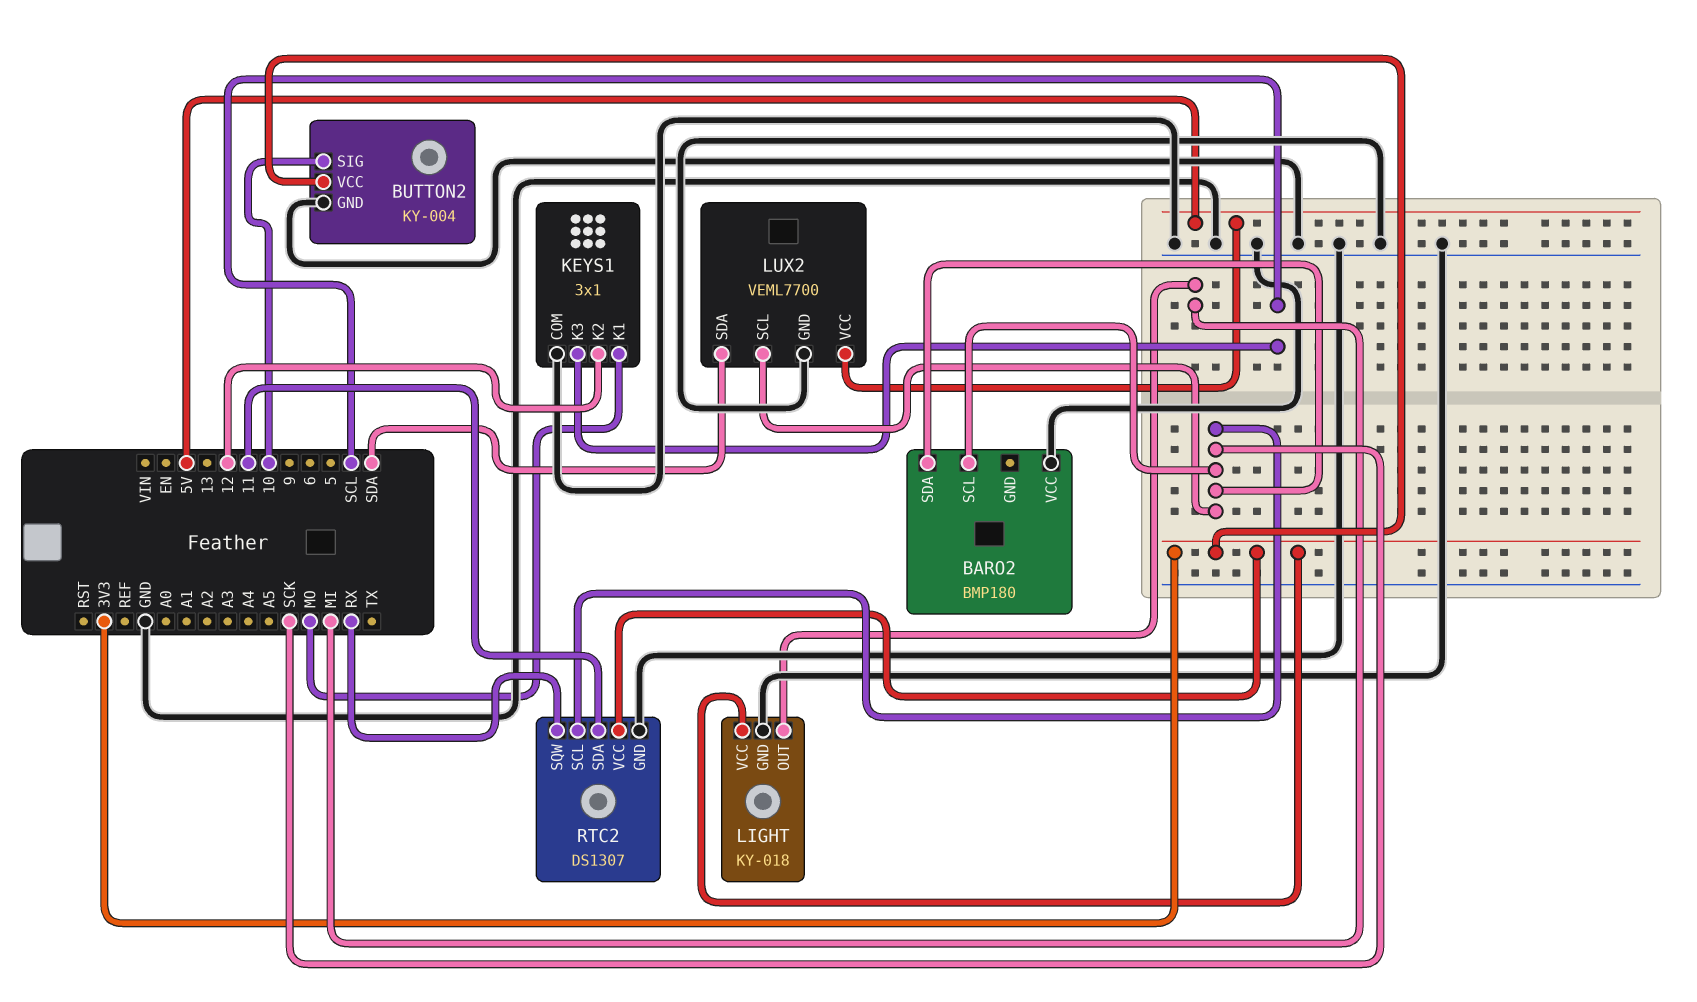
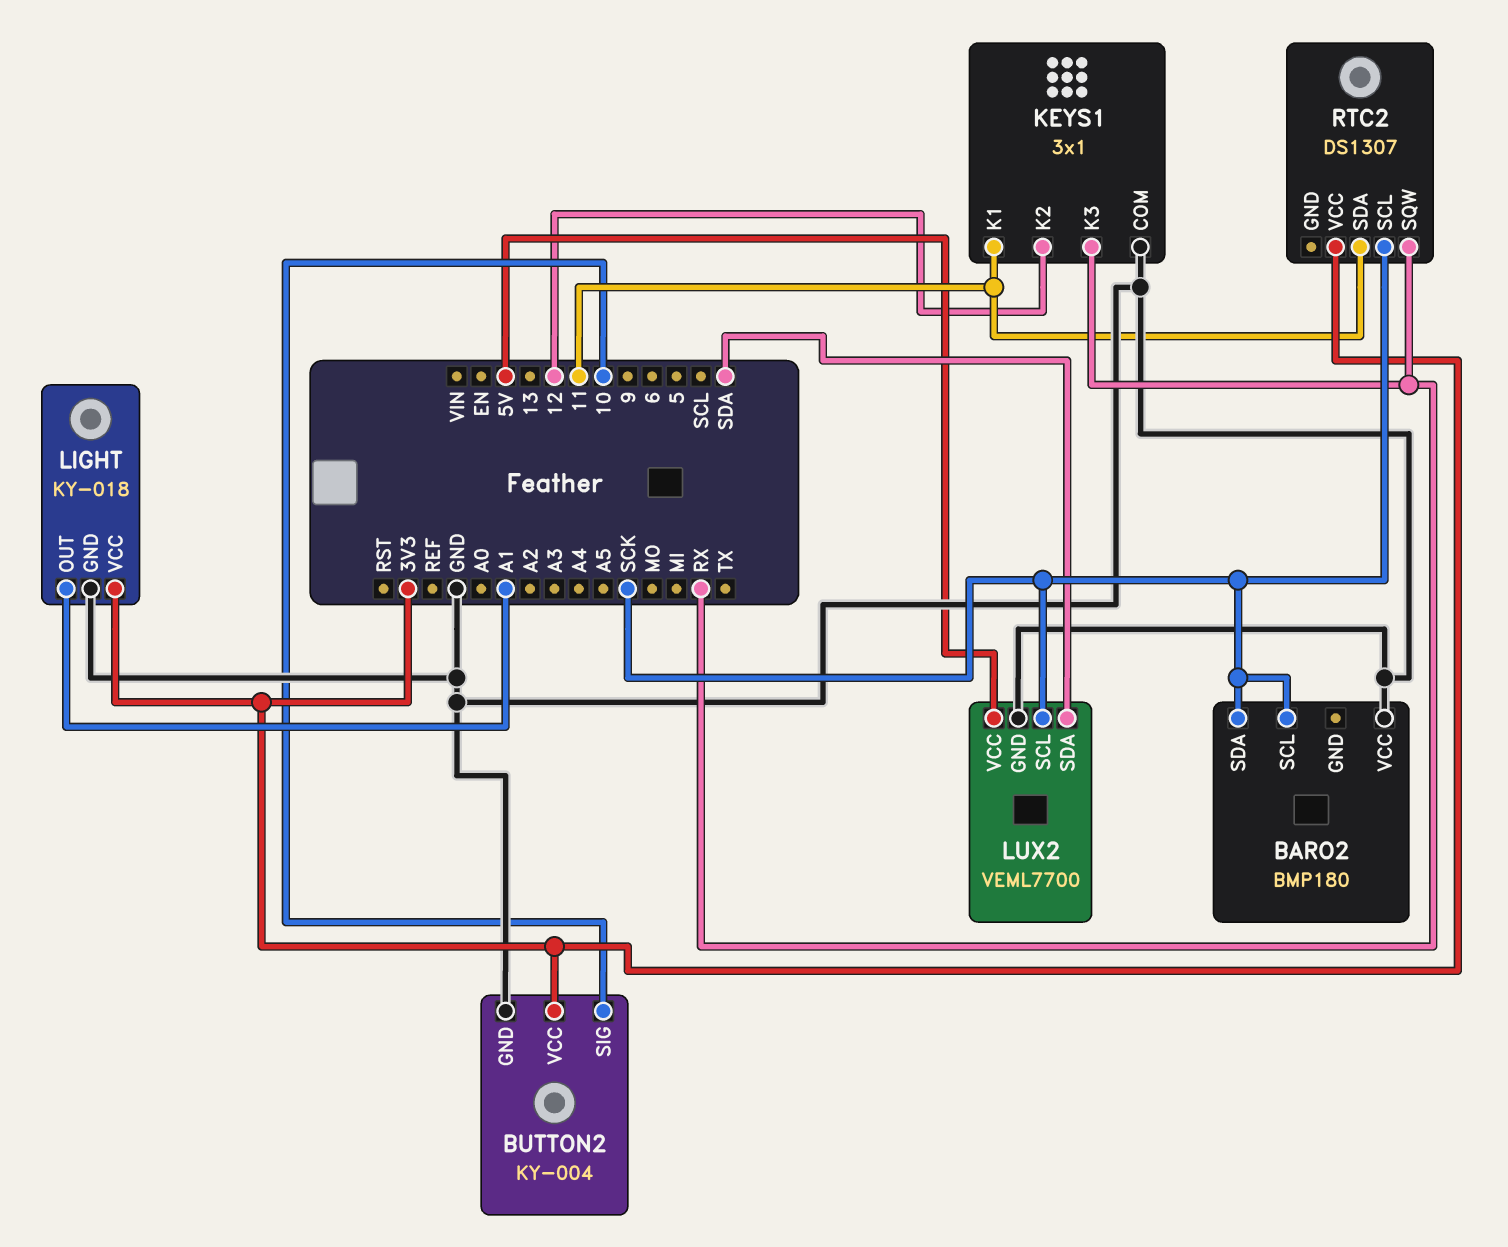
KEYS1 pin K1: MO -> 11
KEYS1 pin K3: SCL -> RX
LIGHT pin OUT: MI -> A1
RTC2 pin GND: GND -> none

